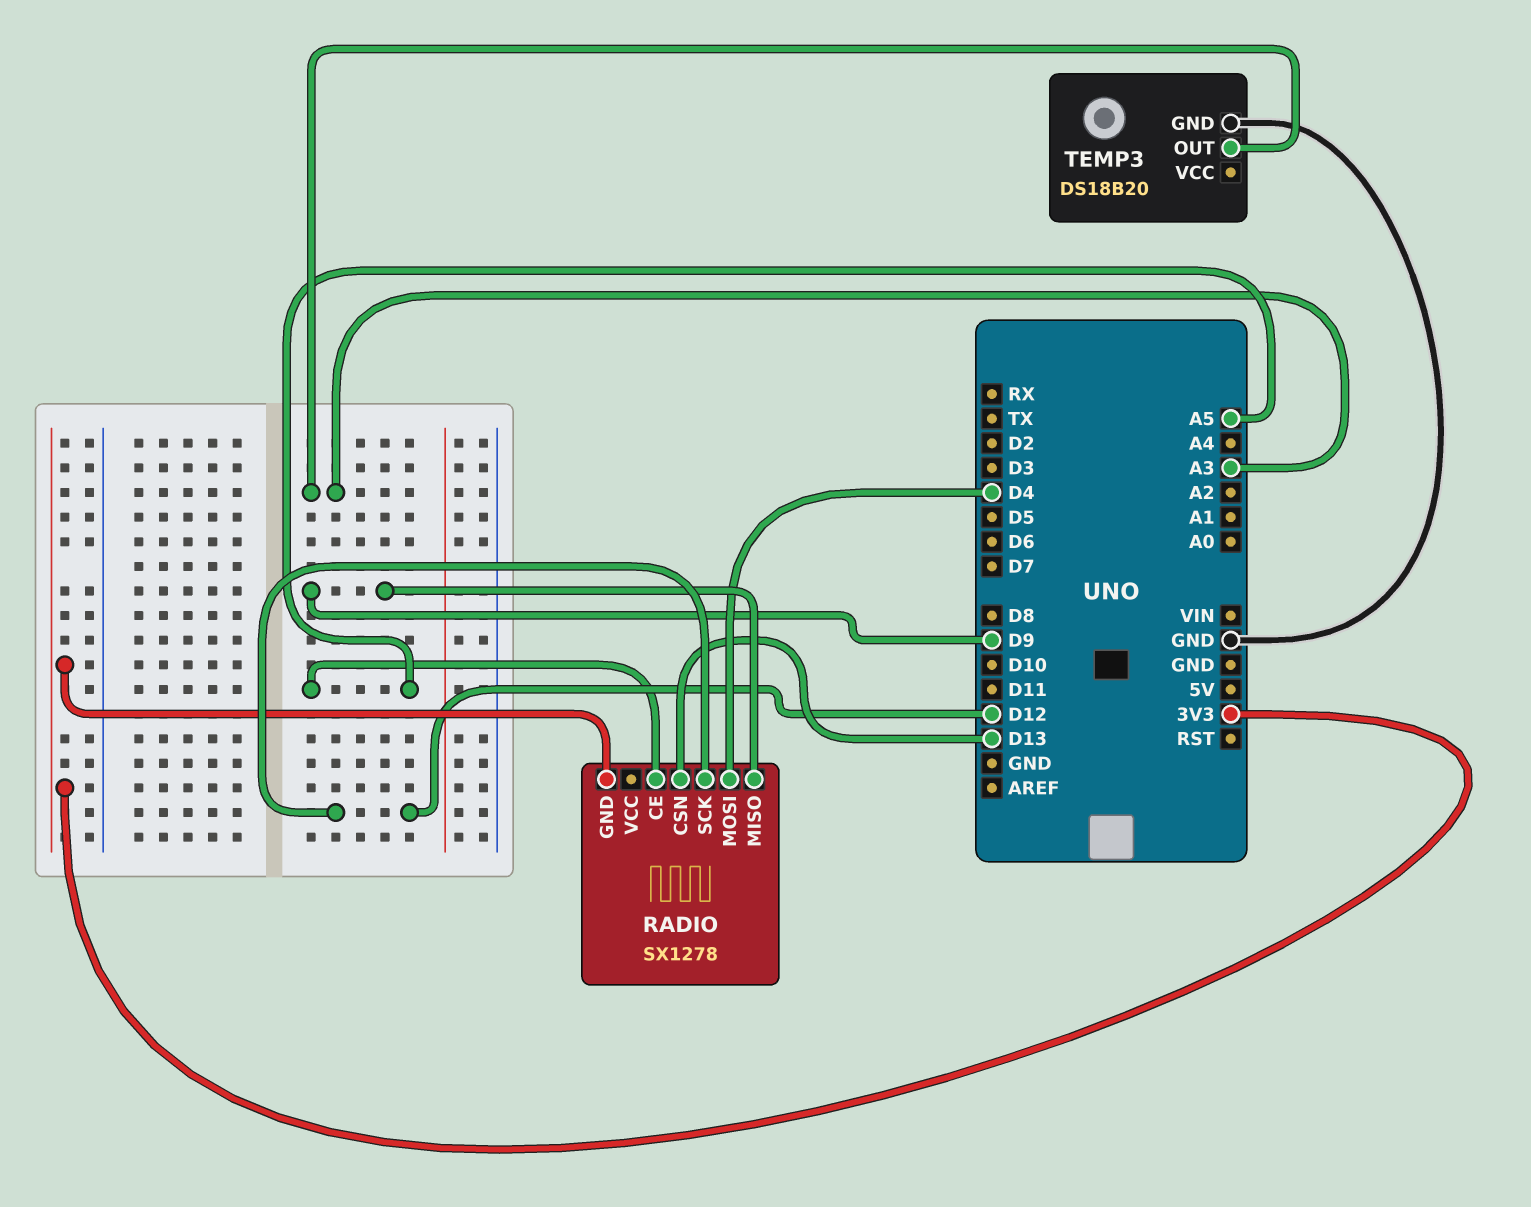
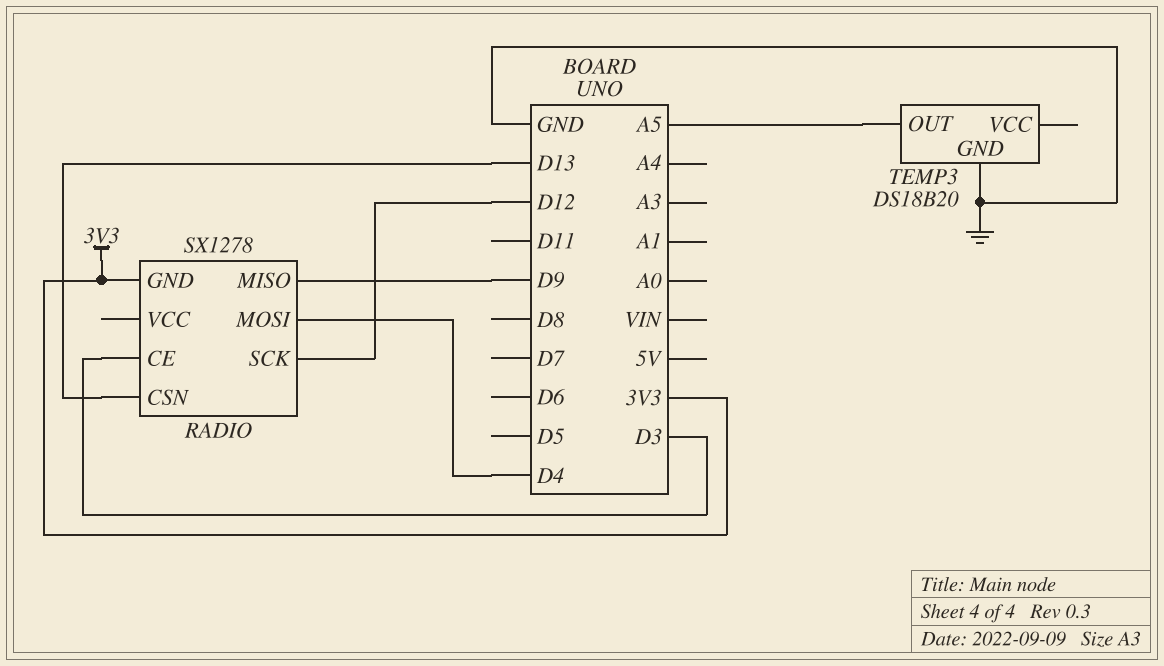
RADIO pin CE: A5 -> D3
TEMP3 pin OUT: A3 -> A5

